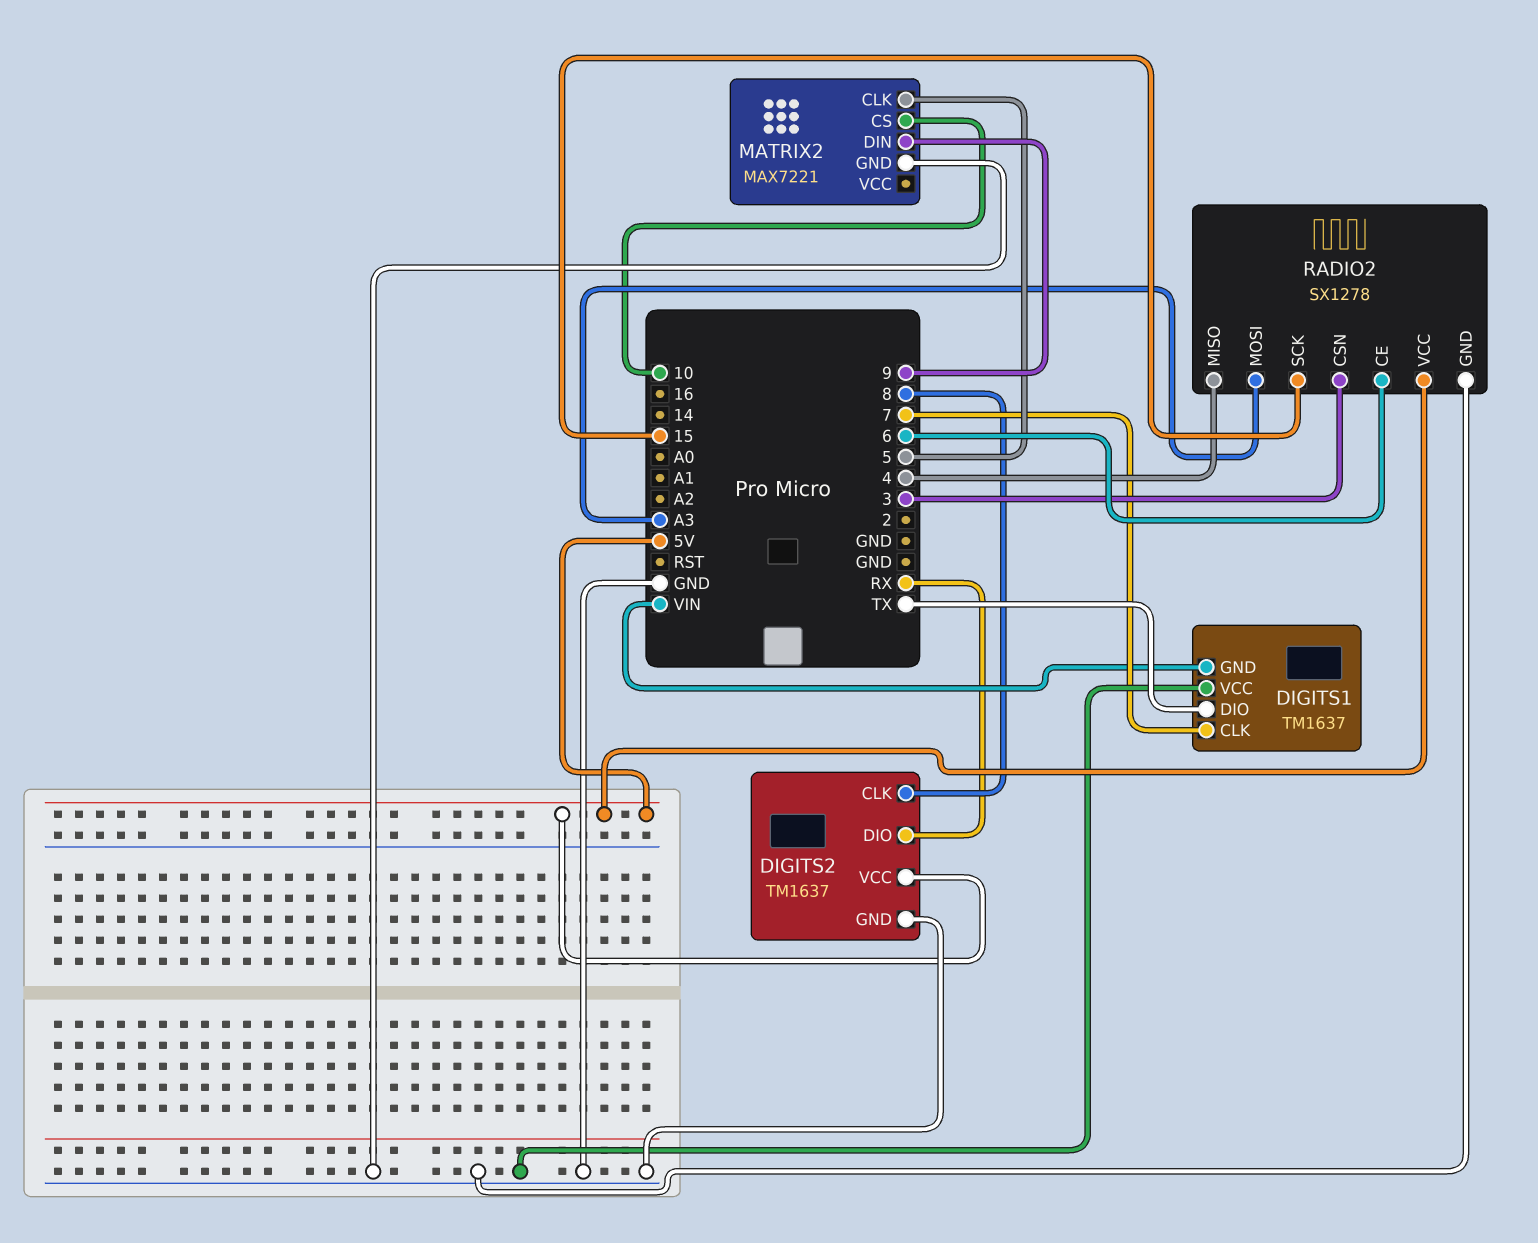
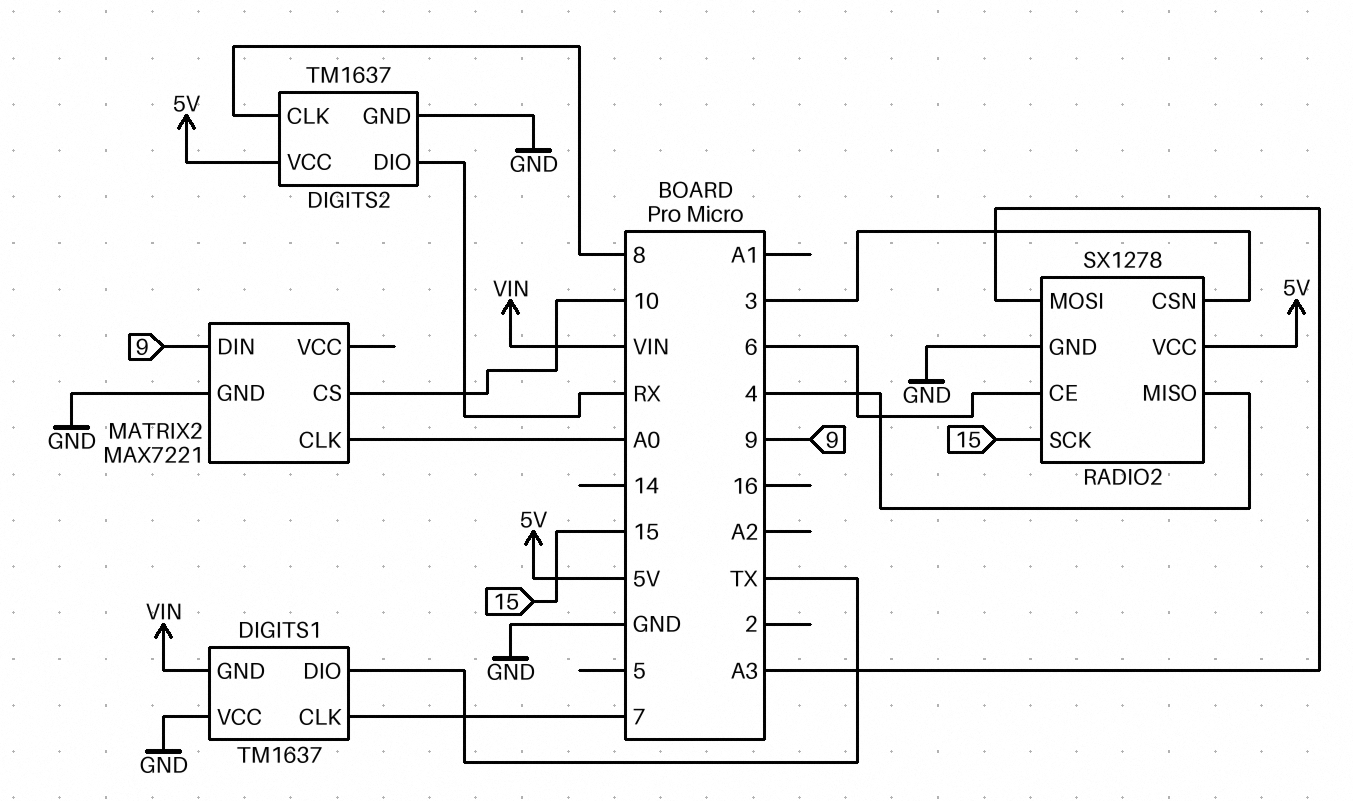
MATRIX2 pin CLK: 5 -> A0

